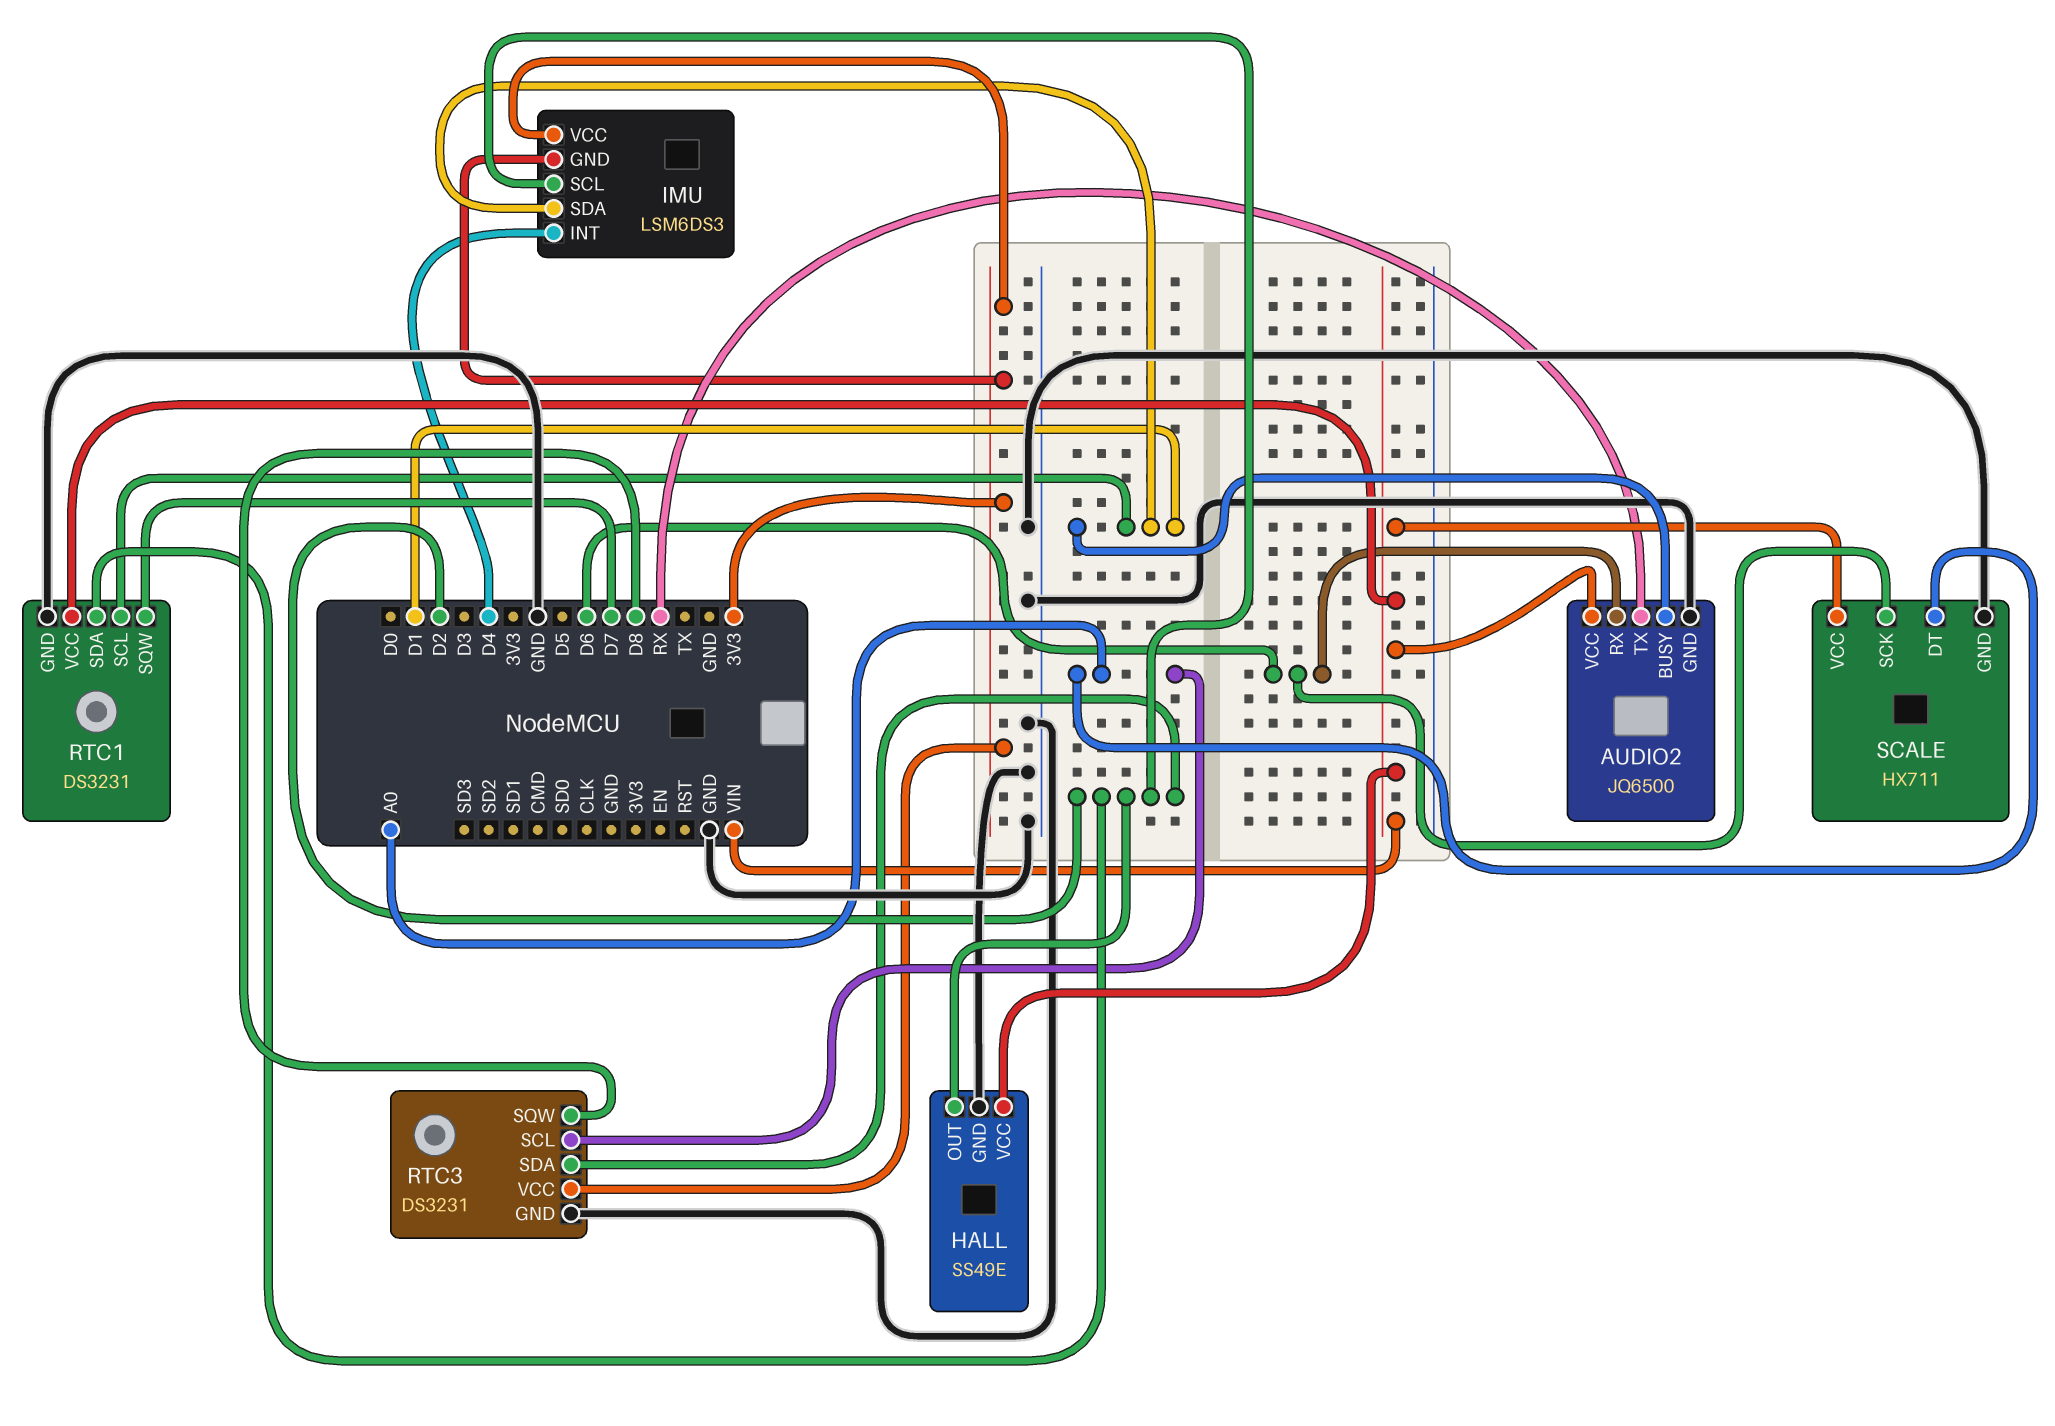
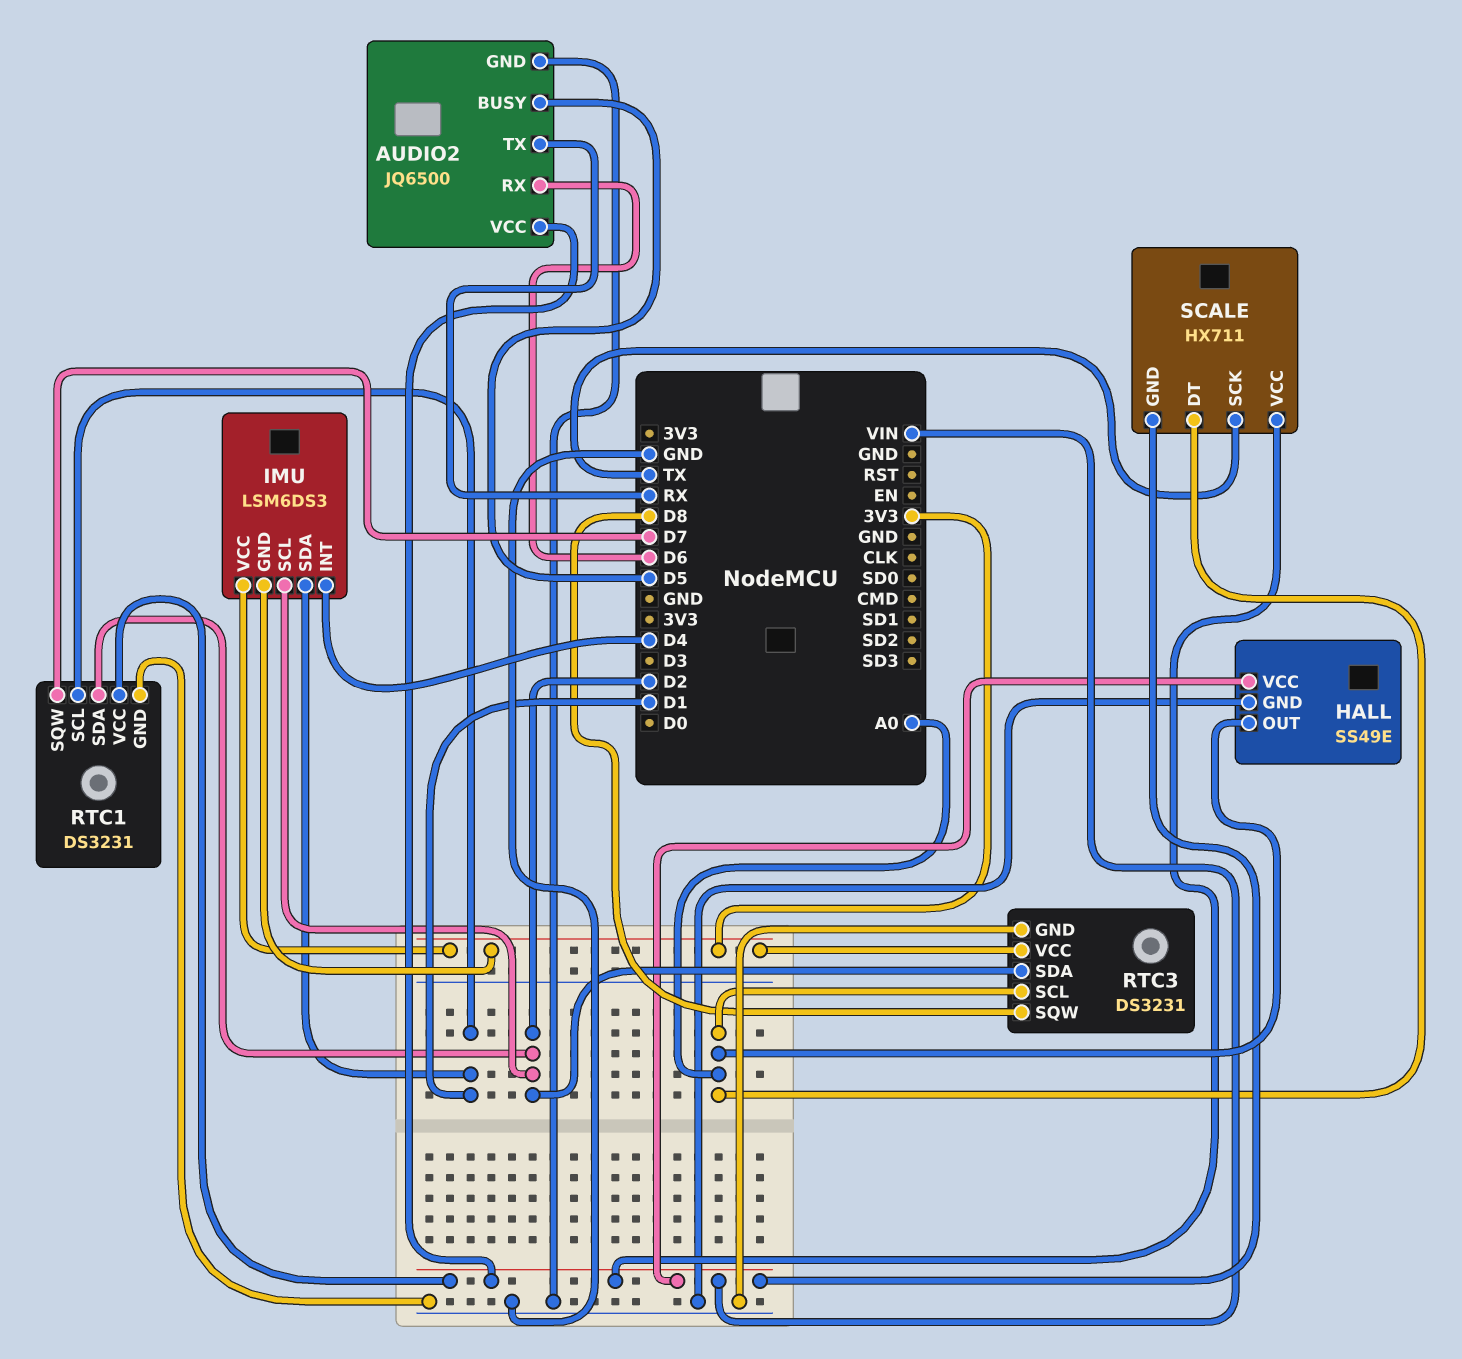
AUDIO2 pin BUSY: D1 -> D5
HALL pin OUT: D2 -> A0
SCALE pin GND: GND -> VIN
SCALE pin SCK: D6 -> TX

